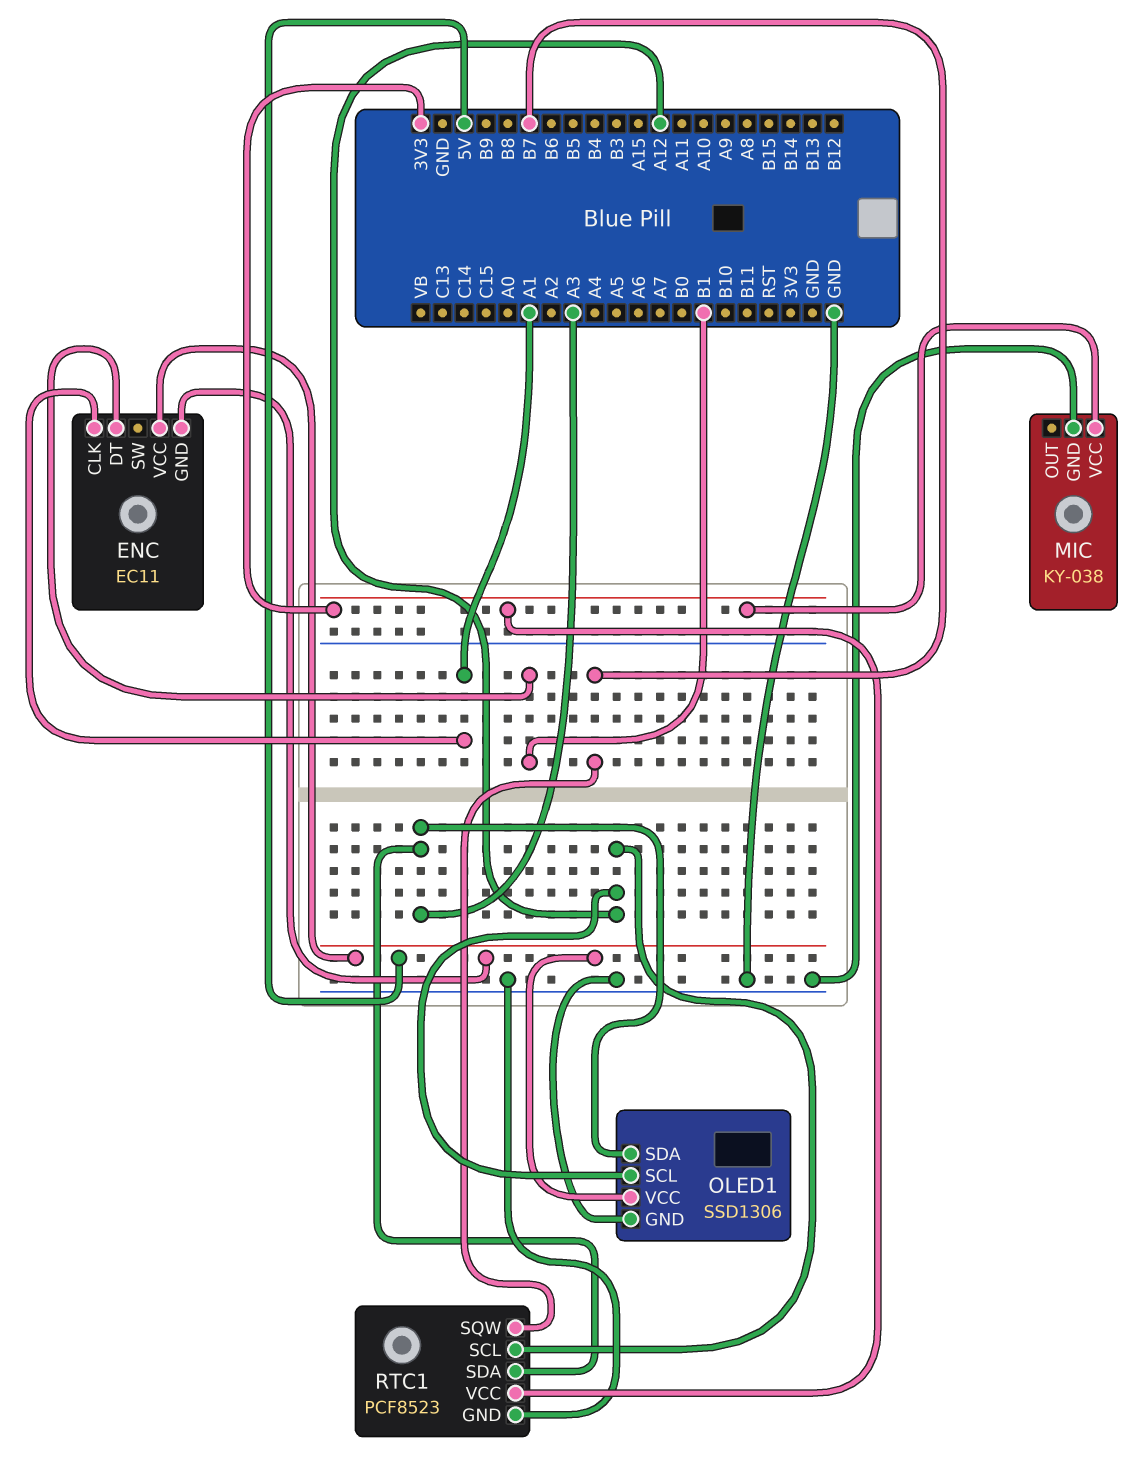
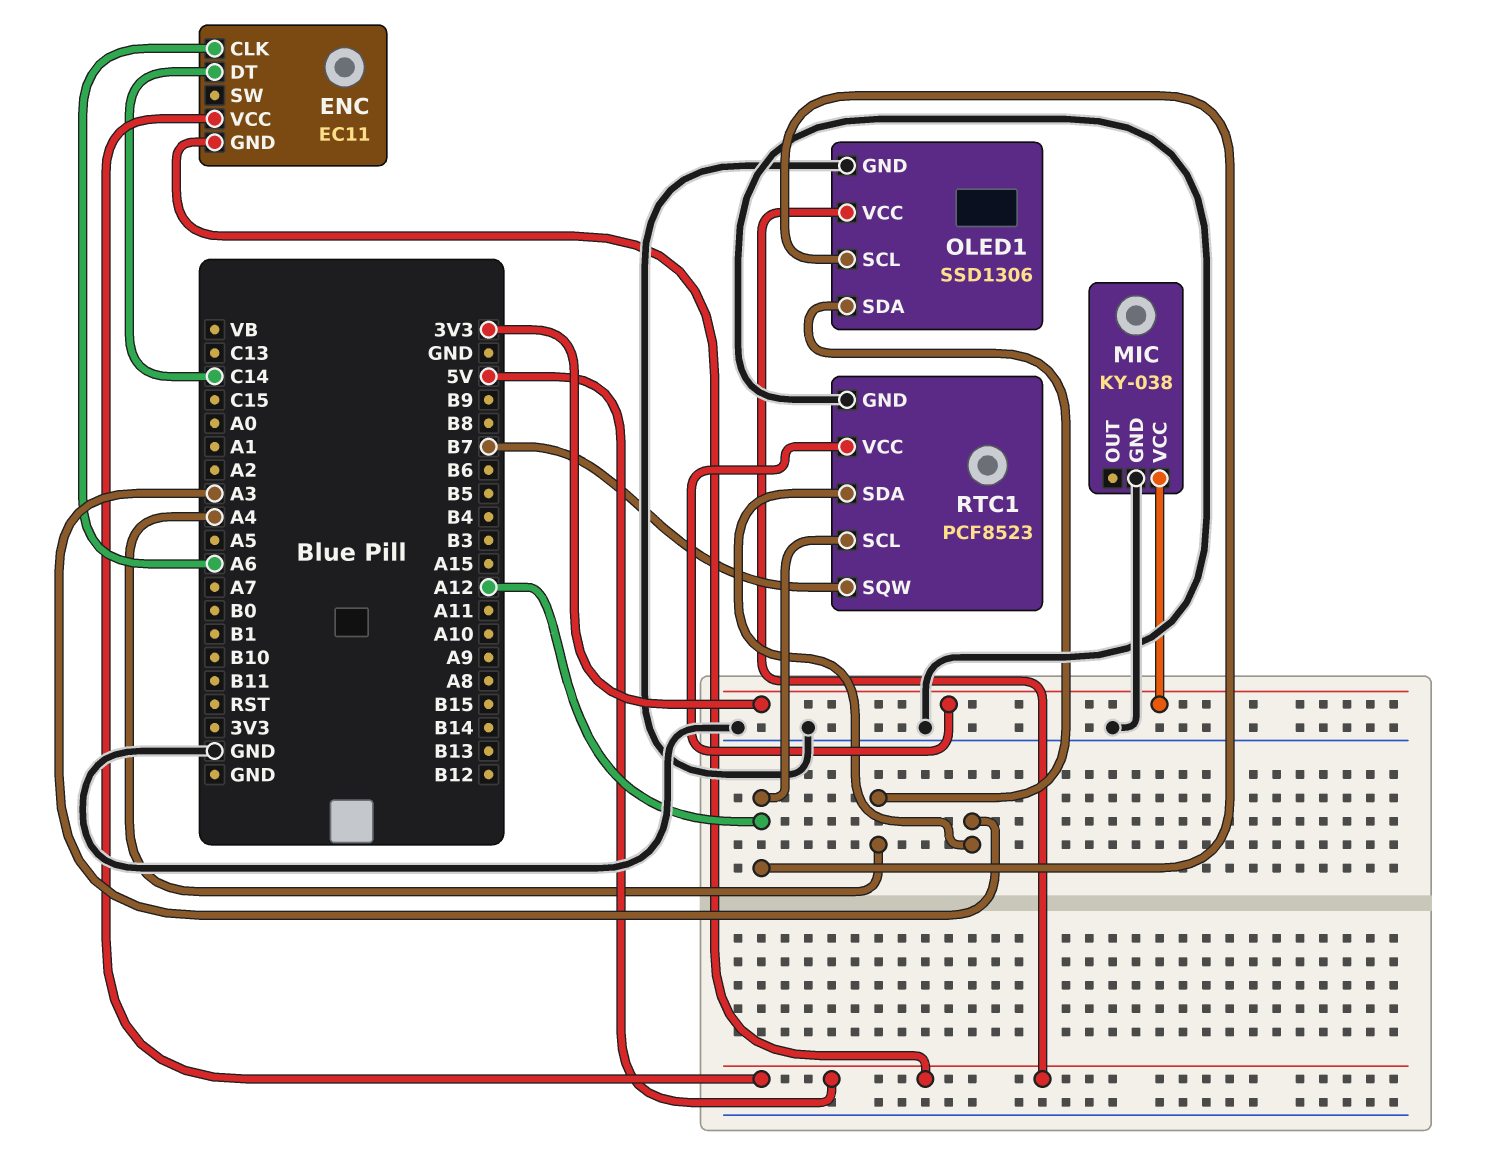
ENC pin CLK: A1 -> A6
ENC pin DT: B1 -> C14
OLED1 pin SDA: A3 -> A4

